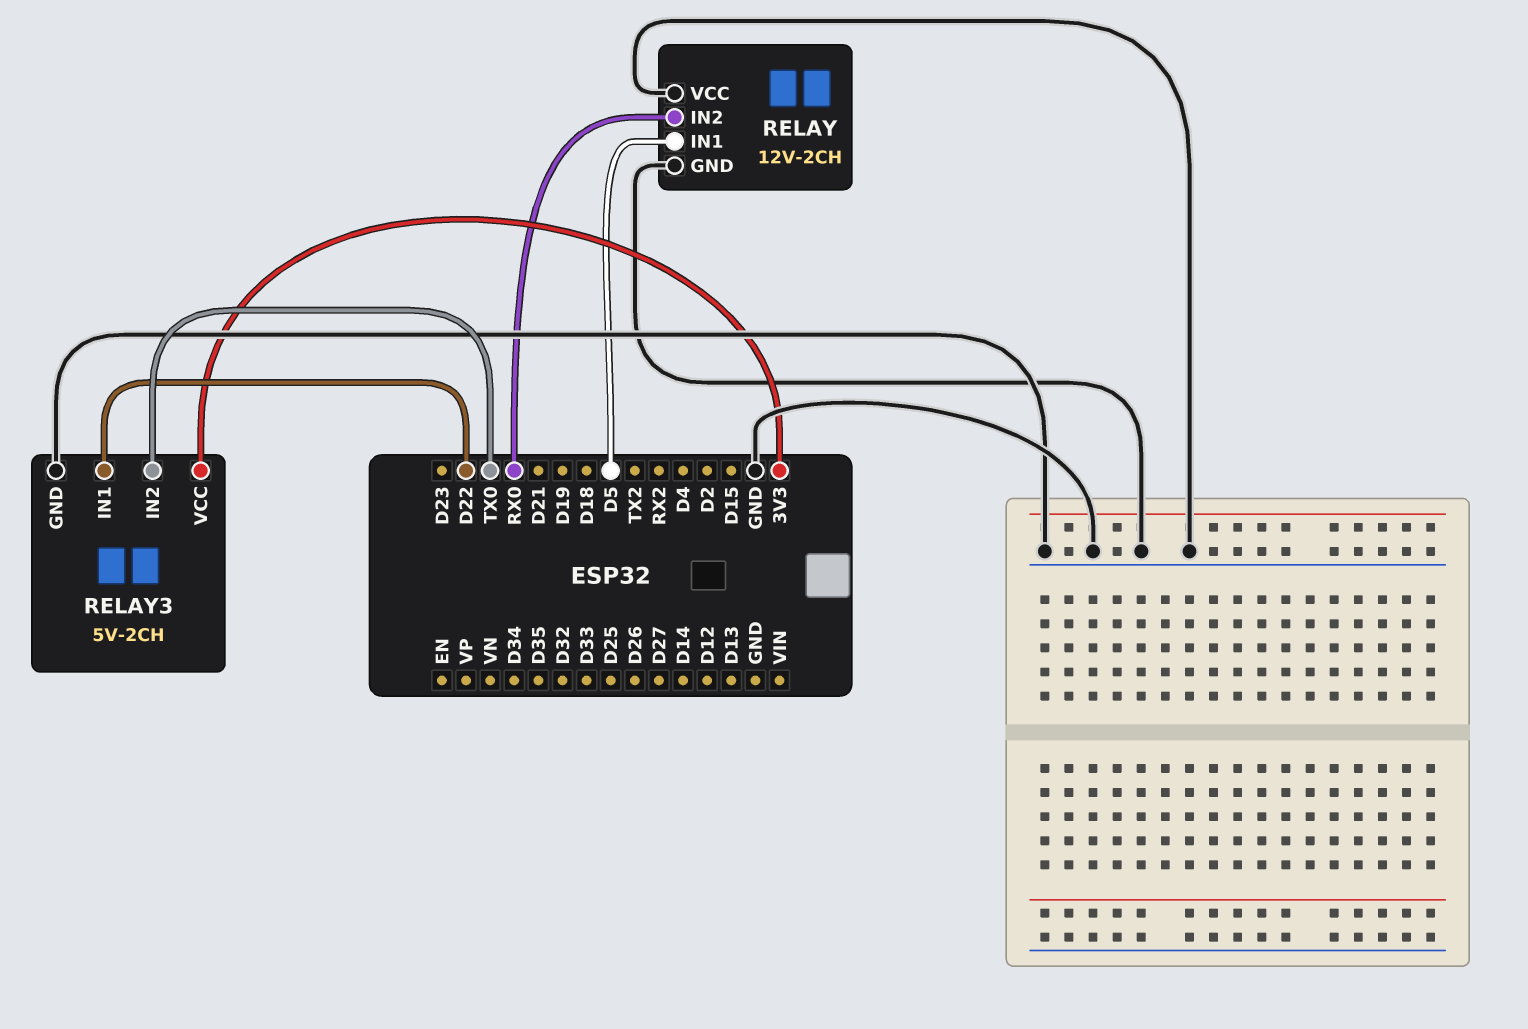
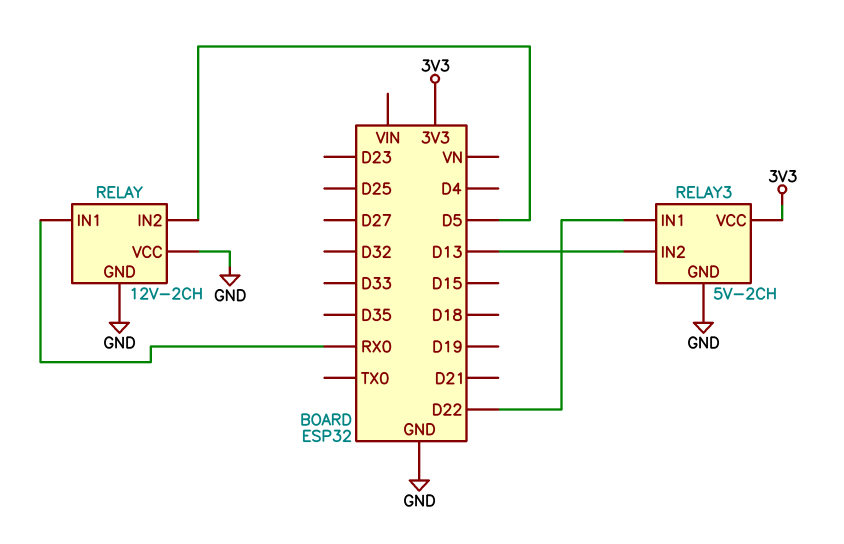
RELAY pin IN1: D5 -> RX0
RELAY pin IN2: RX0 -> D5
RELAY3 pin IN2: TX0 -> D13

